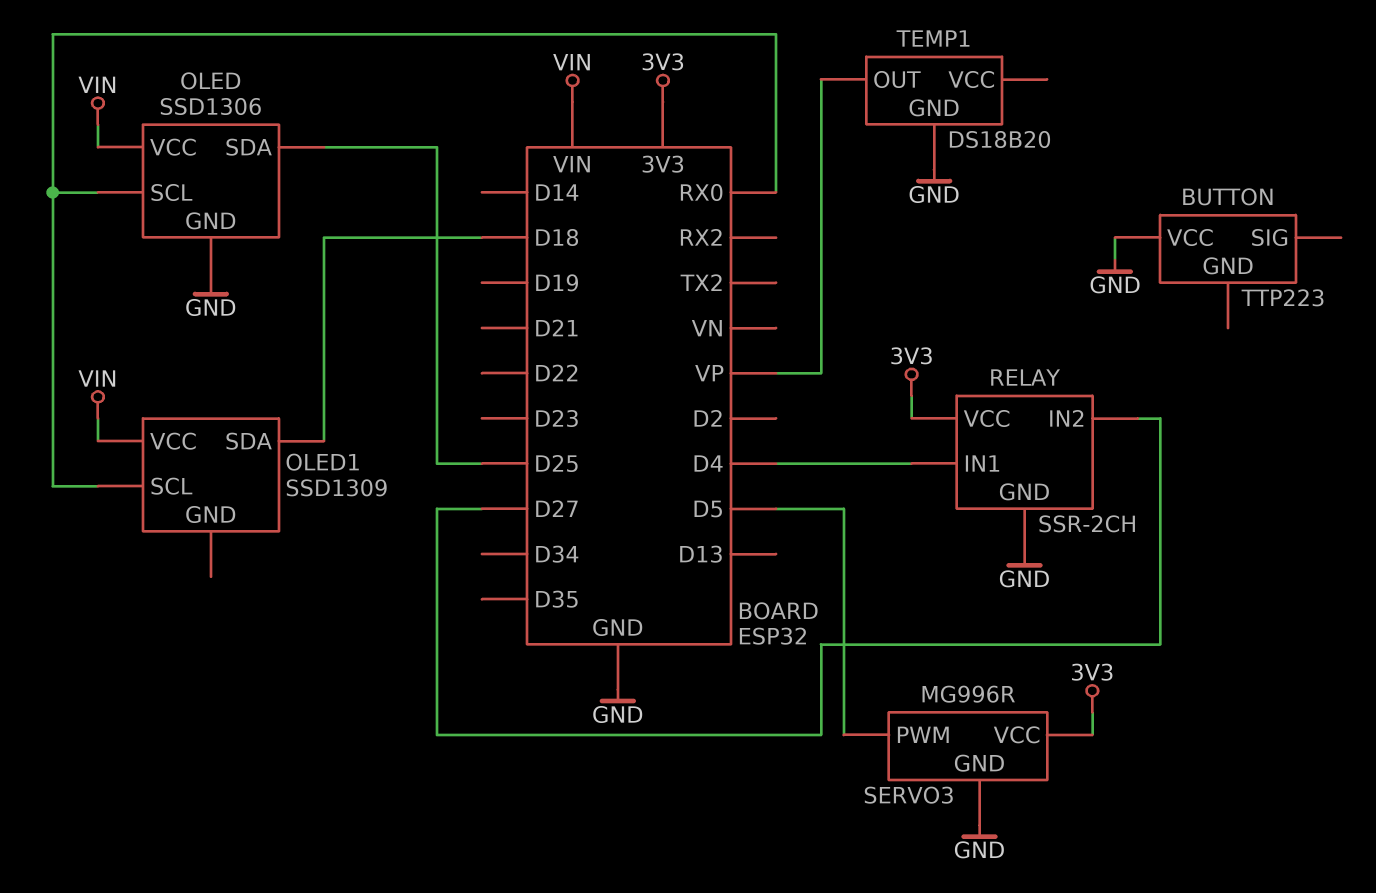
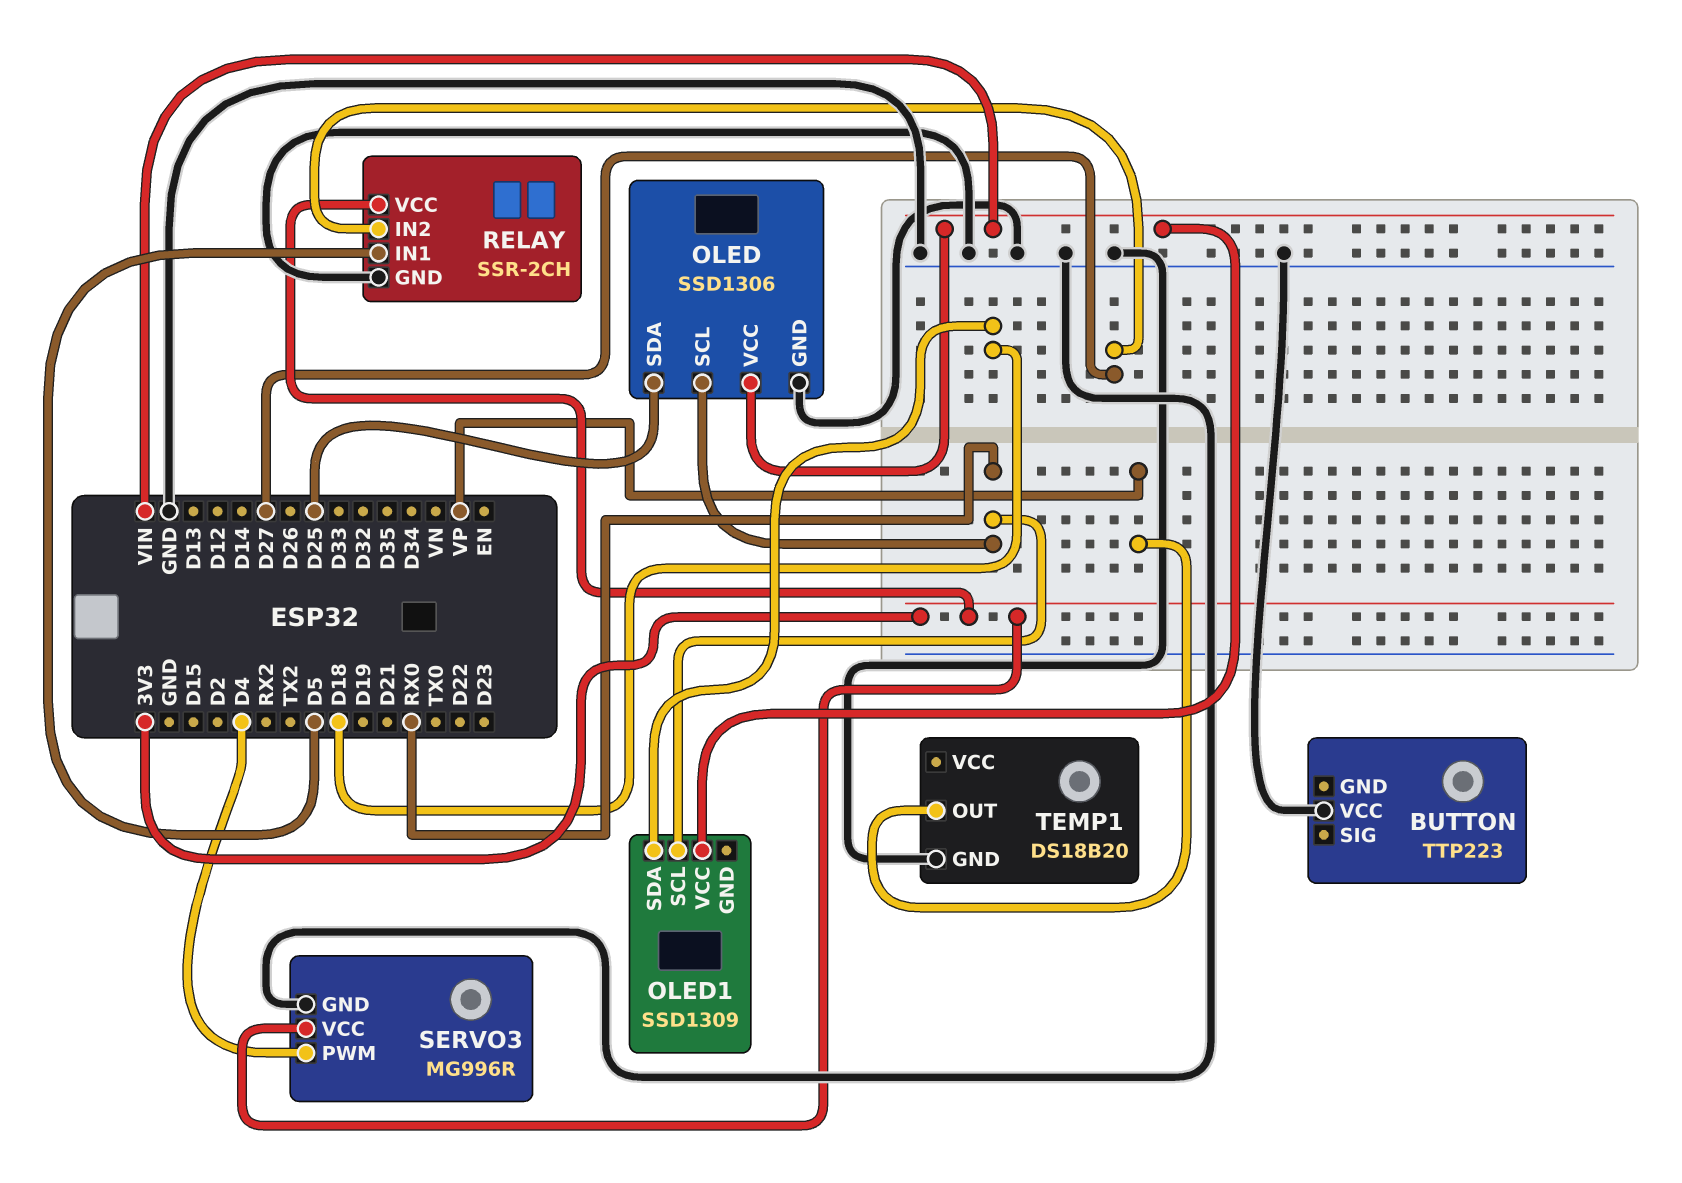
RELAY pin IN1: D4 -> D5
SERVO3 pin PWM: D5 -> D4

